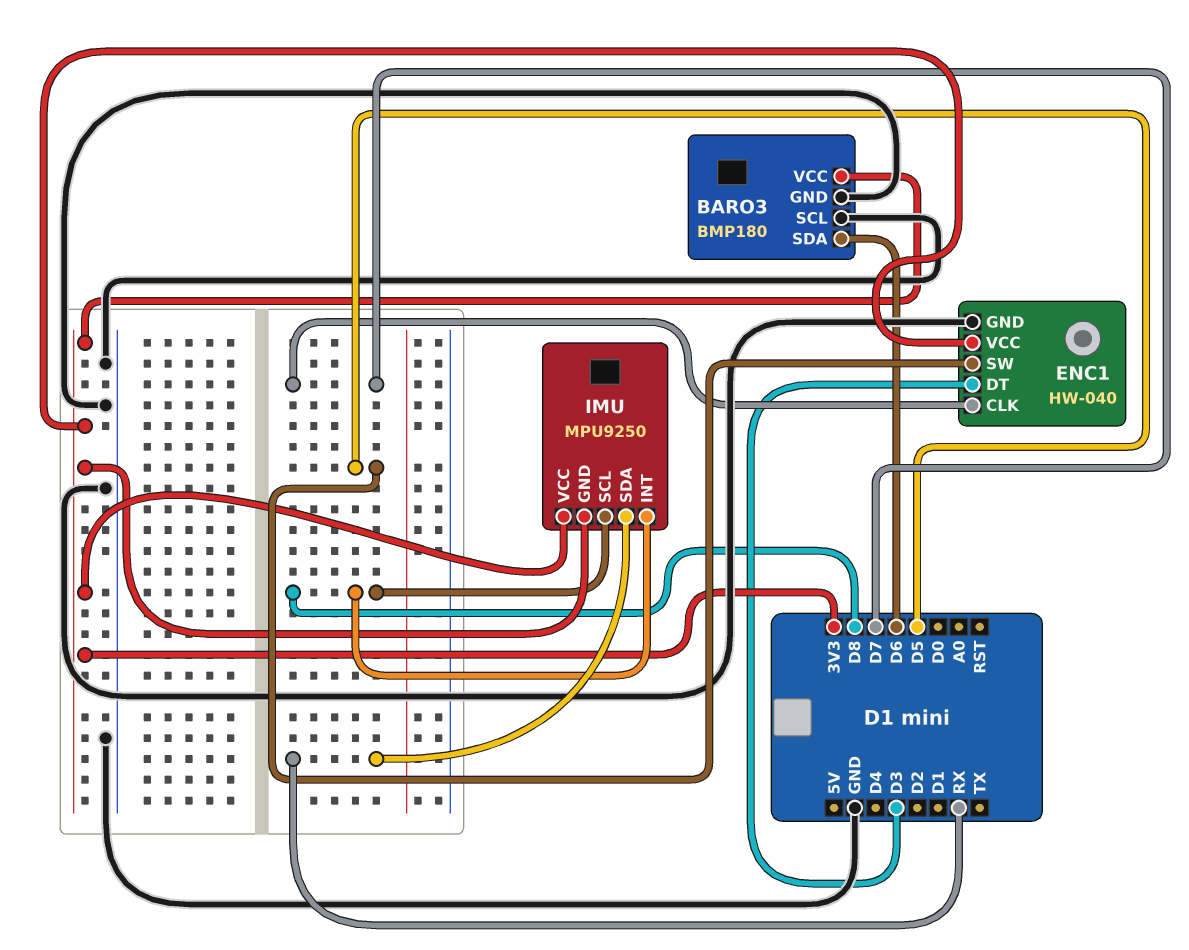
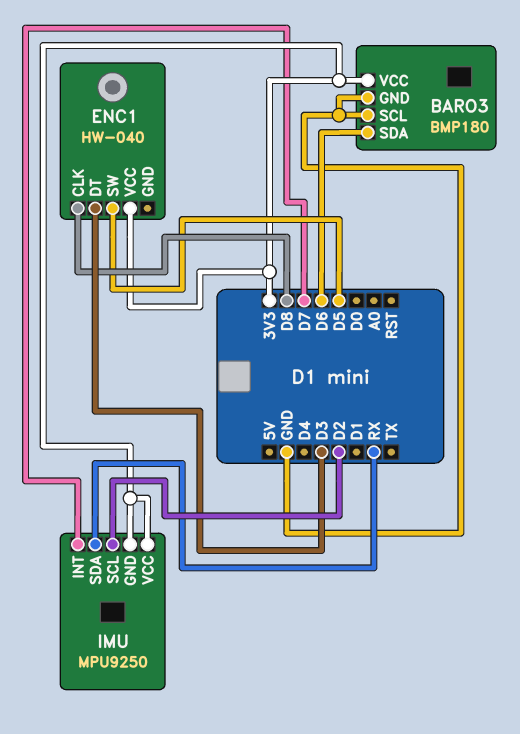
ENC1 pin CLK: D7 -> D8
ENC1 pin GND: GND -> none
IMU pin INT: D8 -> D7
IMU pin SCL: D8 -> D2

